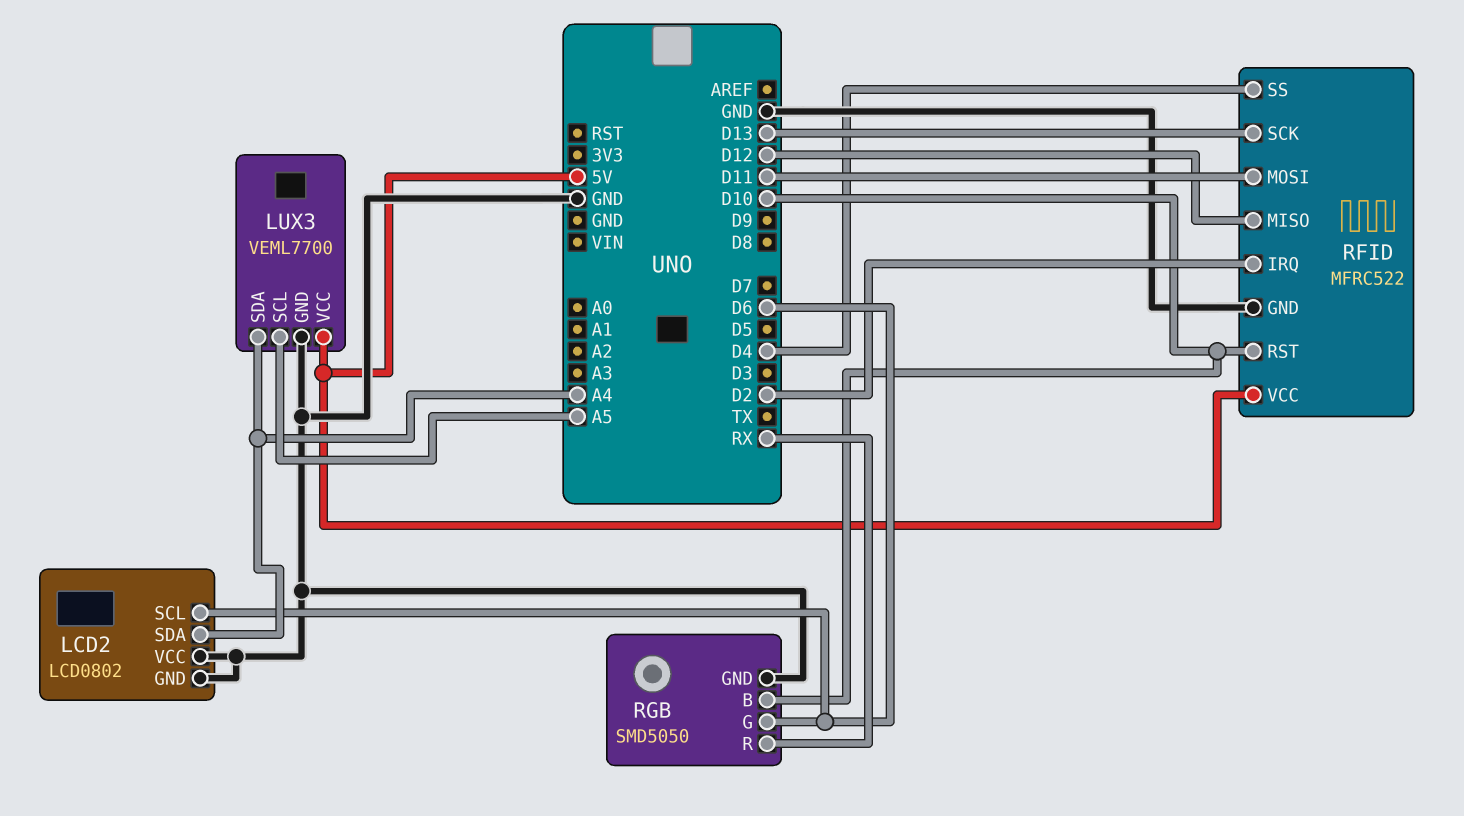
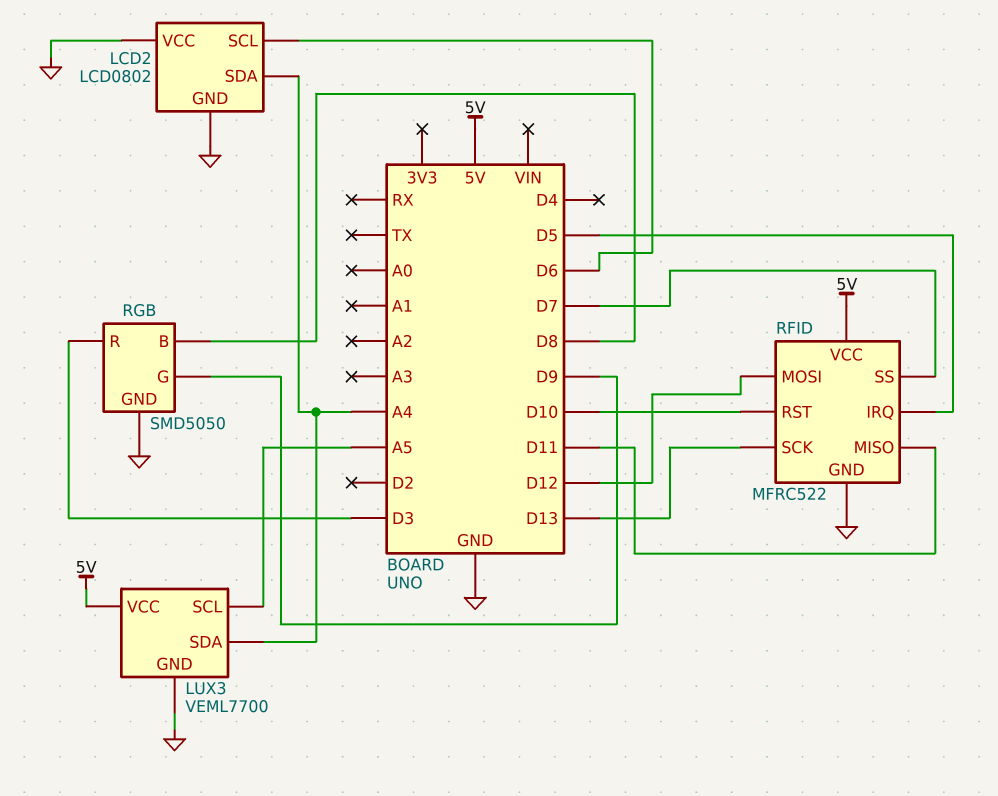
RFID pin IRQ: D2 -> D5
RFID pin MISO: D12 -> D11
RFID pin MOSI: D11 -> D12
RFID pin SS: D4 -> D7
RGB pin B: D10 -> D8
RGB pin G: D6 -> D9
RGB pin R: RX -> D3

